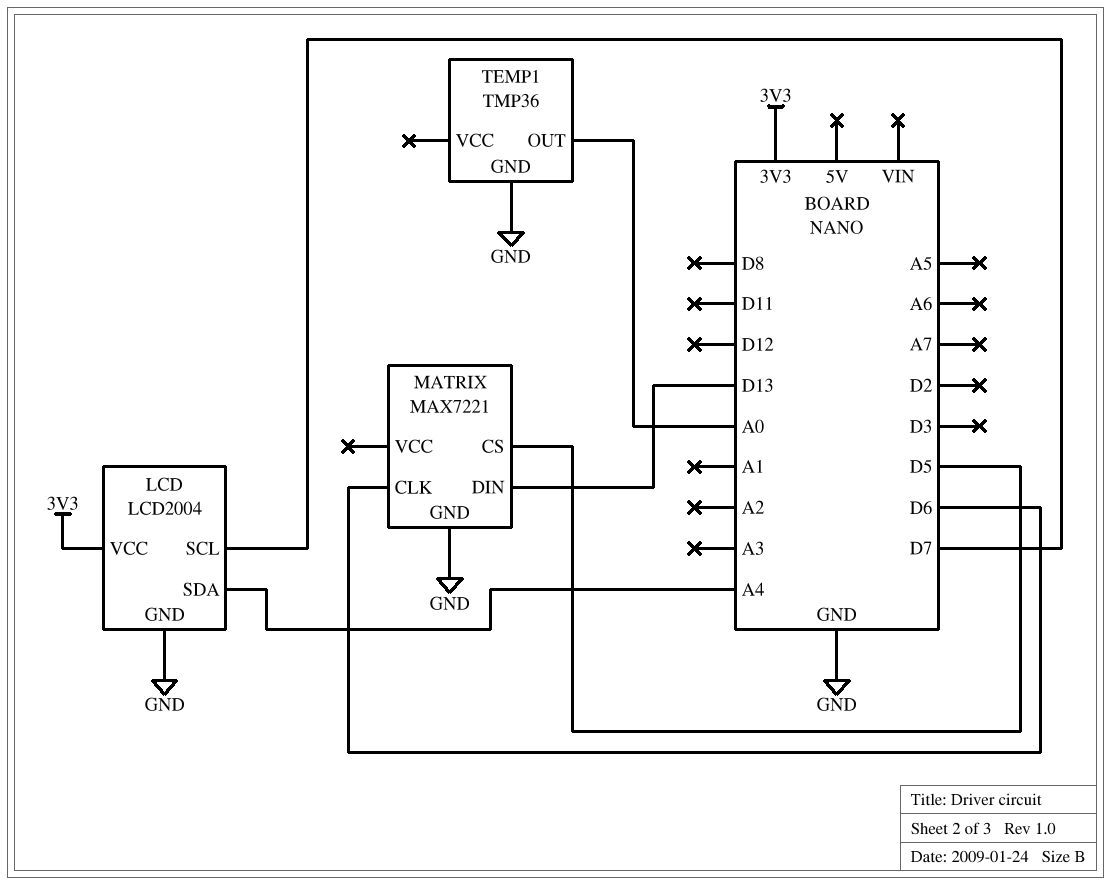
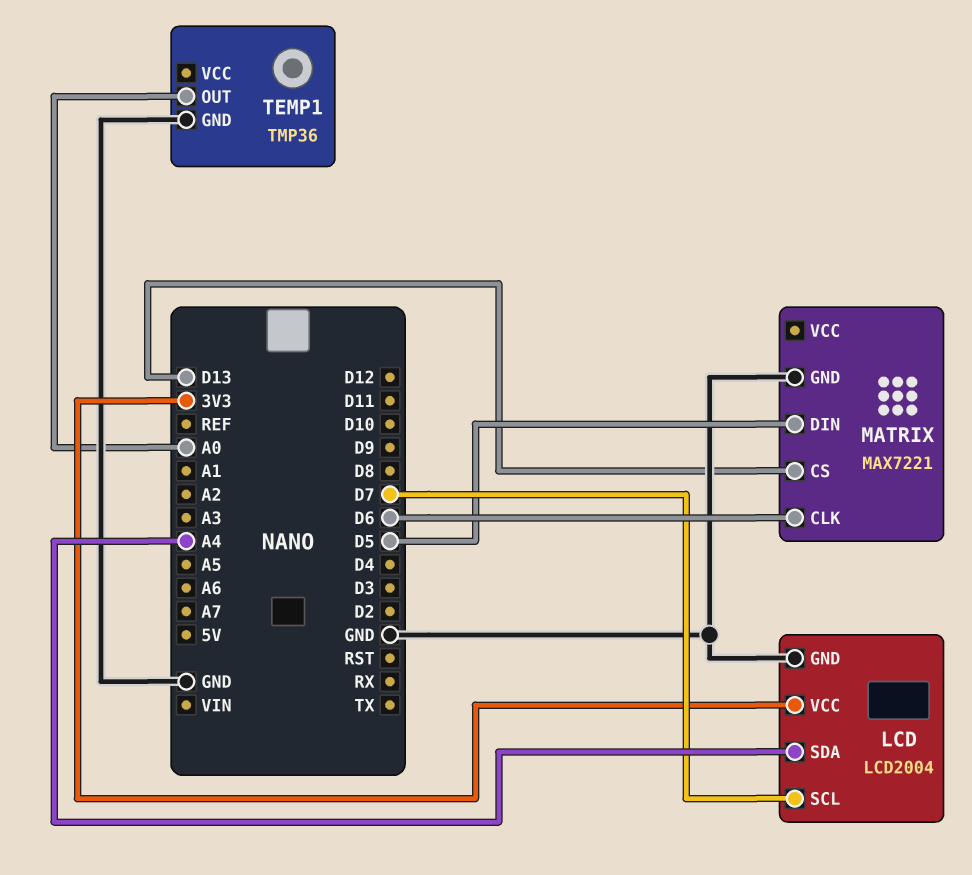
MATRIX pin CS: D5 -> D13
MATRIX pin DIN: D13 -> D5

